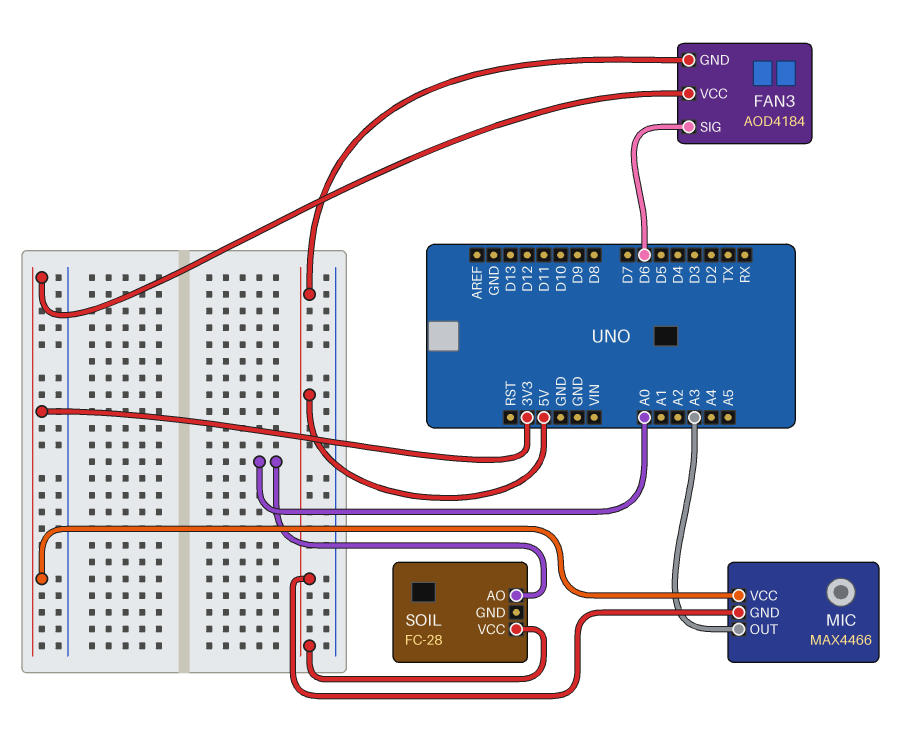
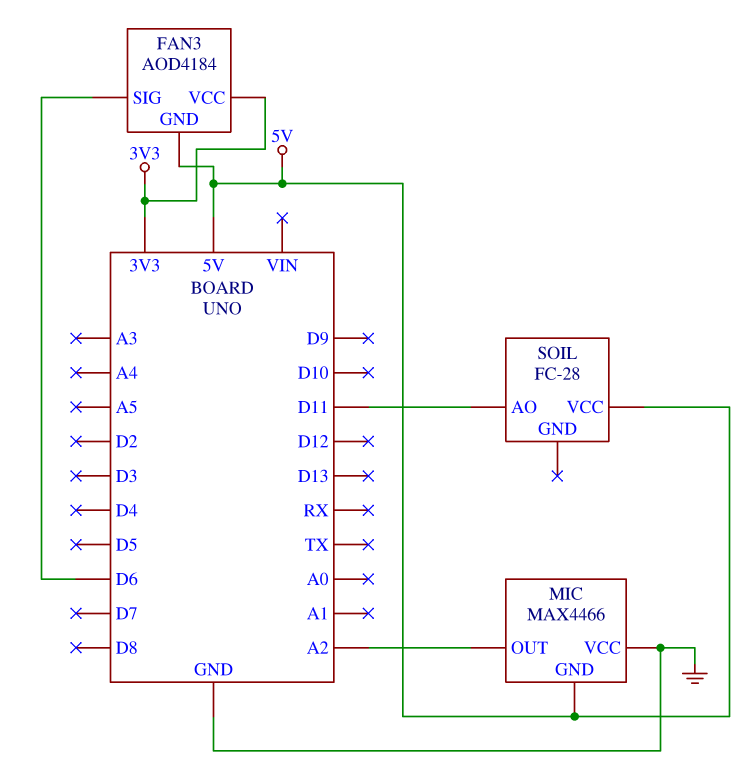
MIC pin OUT: A3 -> A2
MIC pin VCC: 3V3 -> GND
SOIL pin AO: A0 -> D11

